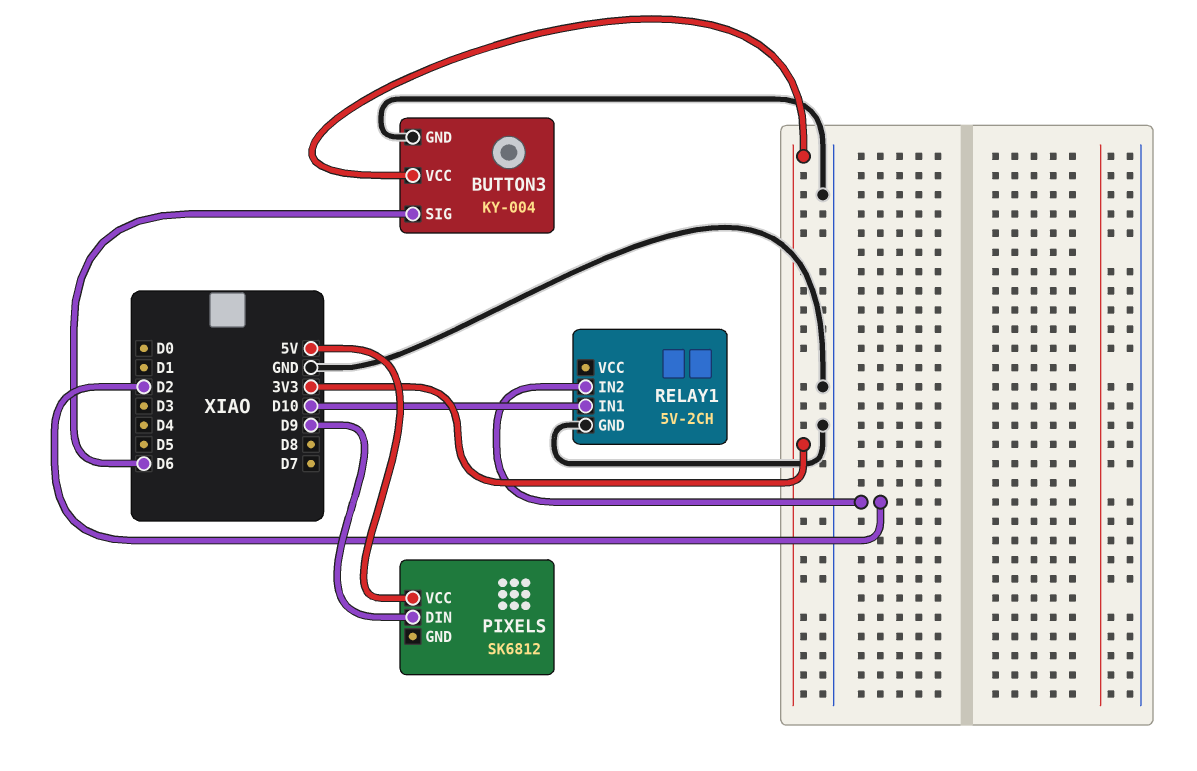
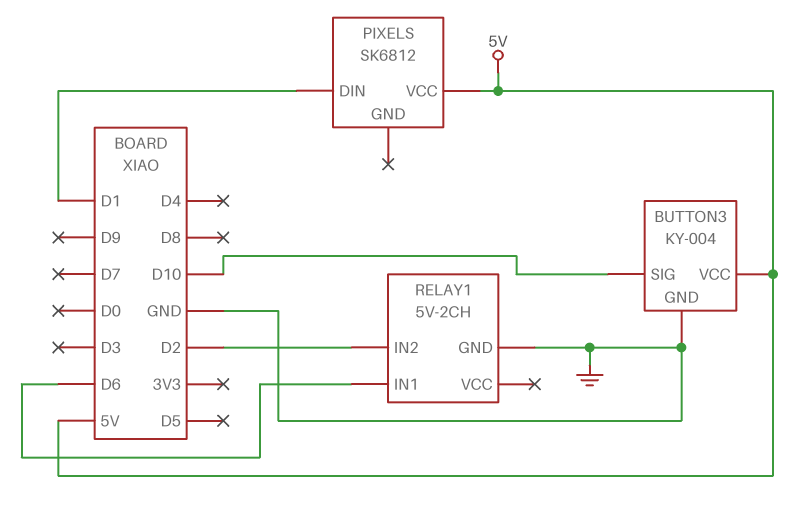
BUTTON3 pin SIG: D6 -> D10
BUTTON3 pin VCC: 3V3 -> 5V
PIXELS pin DIN: D9 -> D1
RELAY1 pin IN1: D10 -> D6

